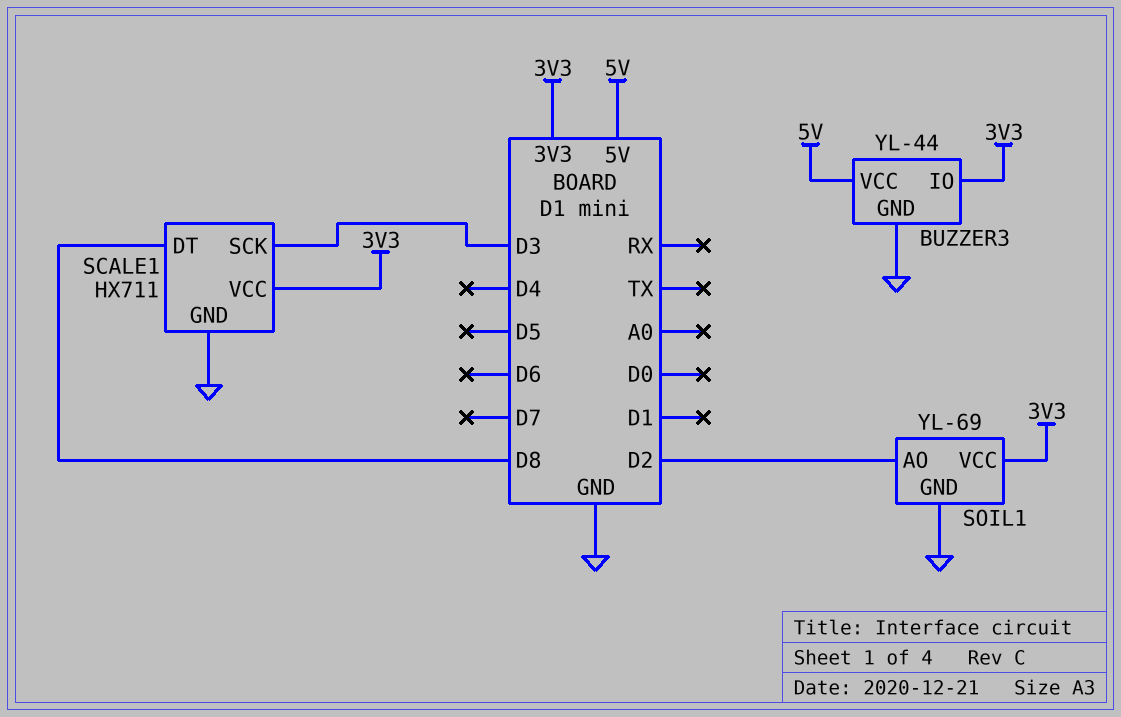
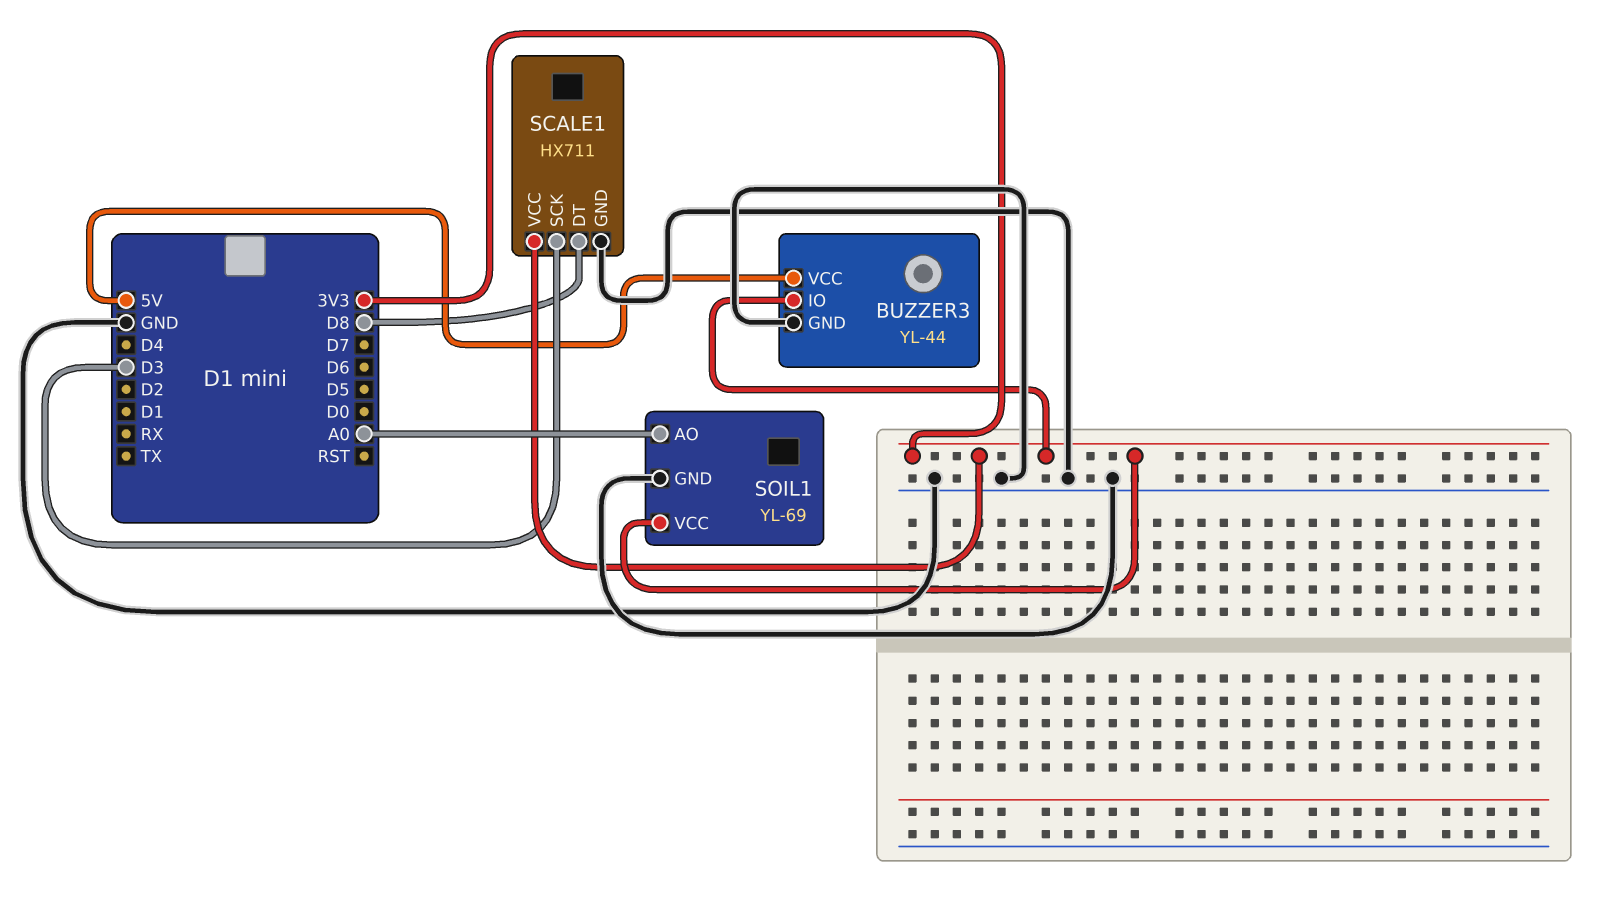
SOIL1 pin AO: D2 -> A0

